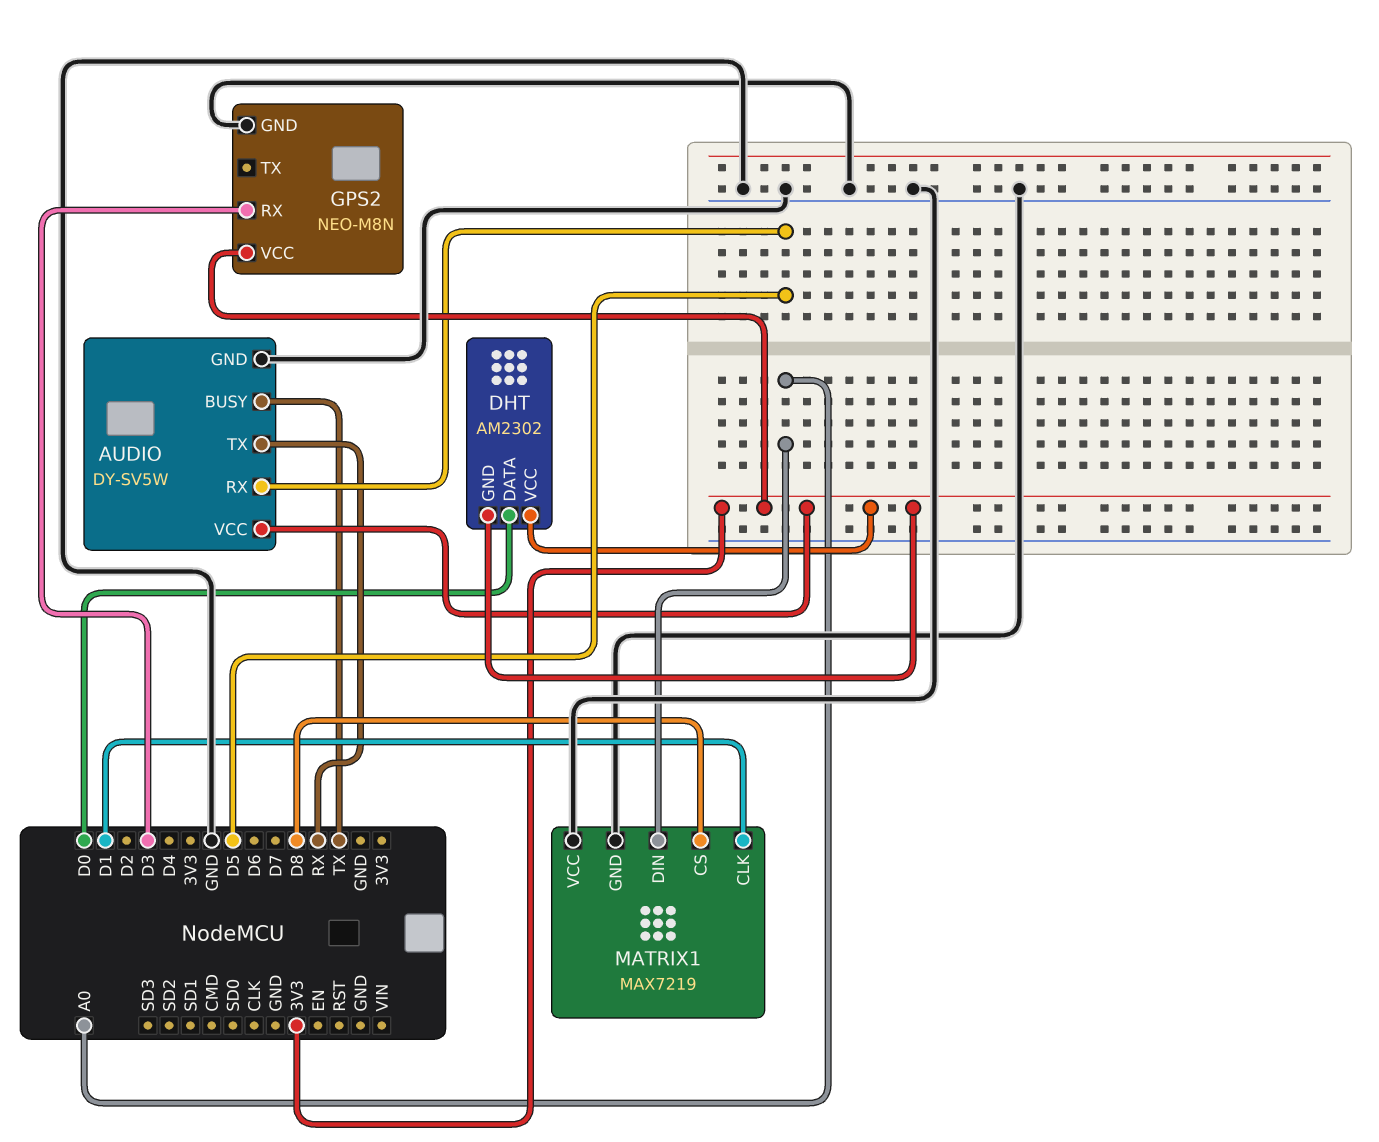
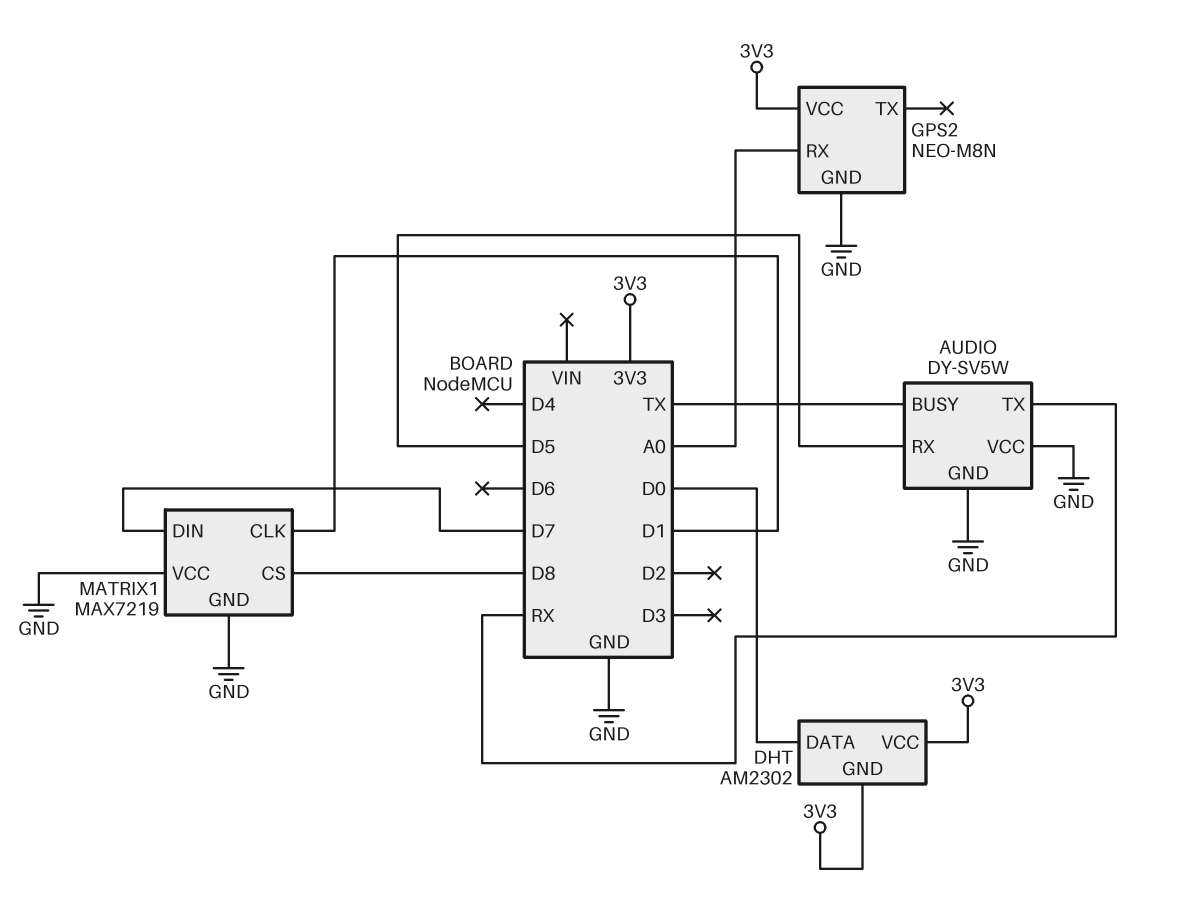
AUDIO pin VCC: 3V3 -> GND
GPS2 pin RX: D3 -> A0
MATRIX1 pin DIN: A0 -> D7

